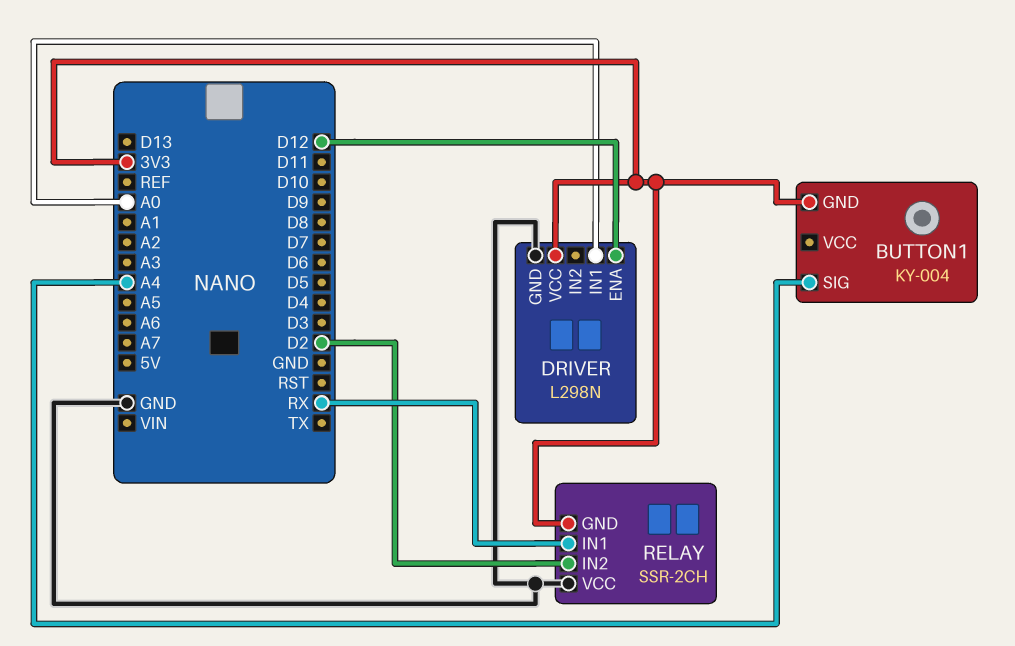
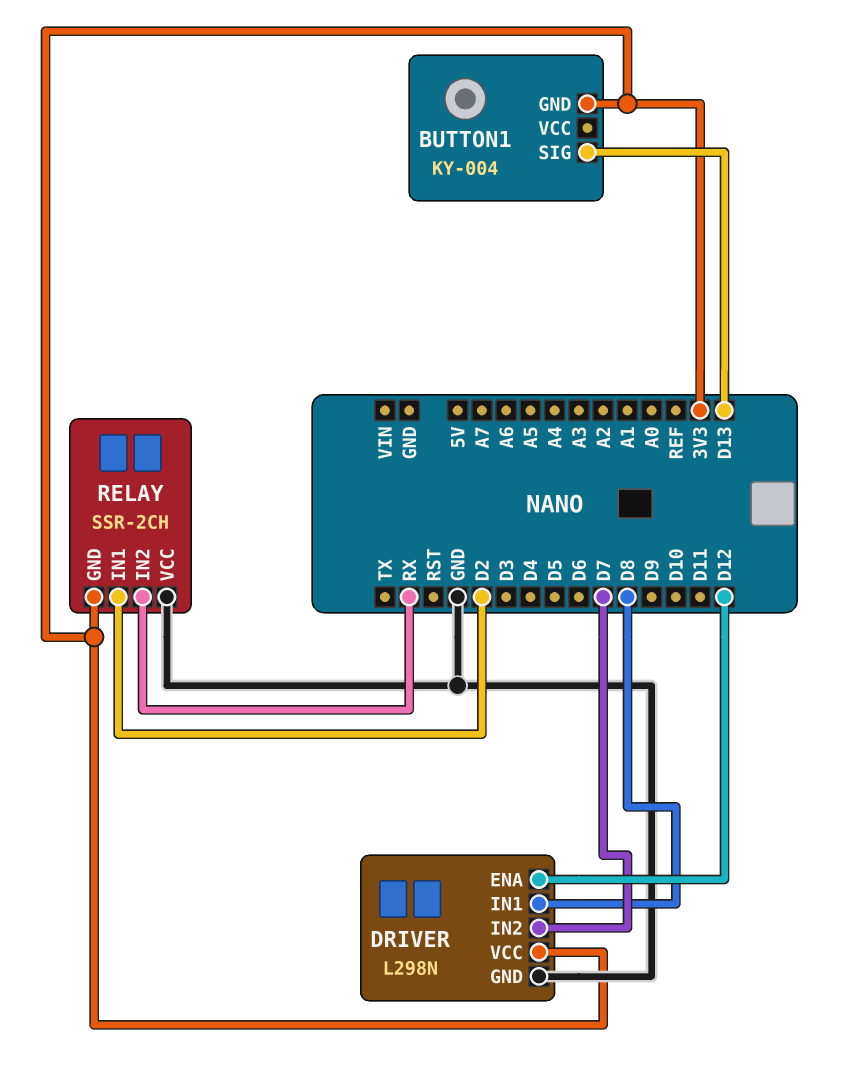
BUTTON1 pin SIG: A4 -> D13
DRIVER pin IN1: A0 -> D8
DRIVER pin IN2: none -> D7
RELAY pin IN1: RX -> D2
RELAY pin IN2: D2 -> RX

